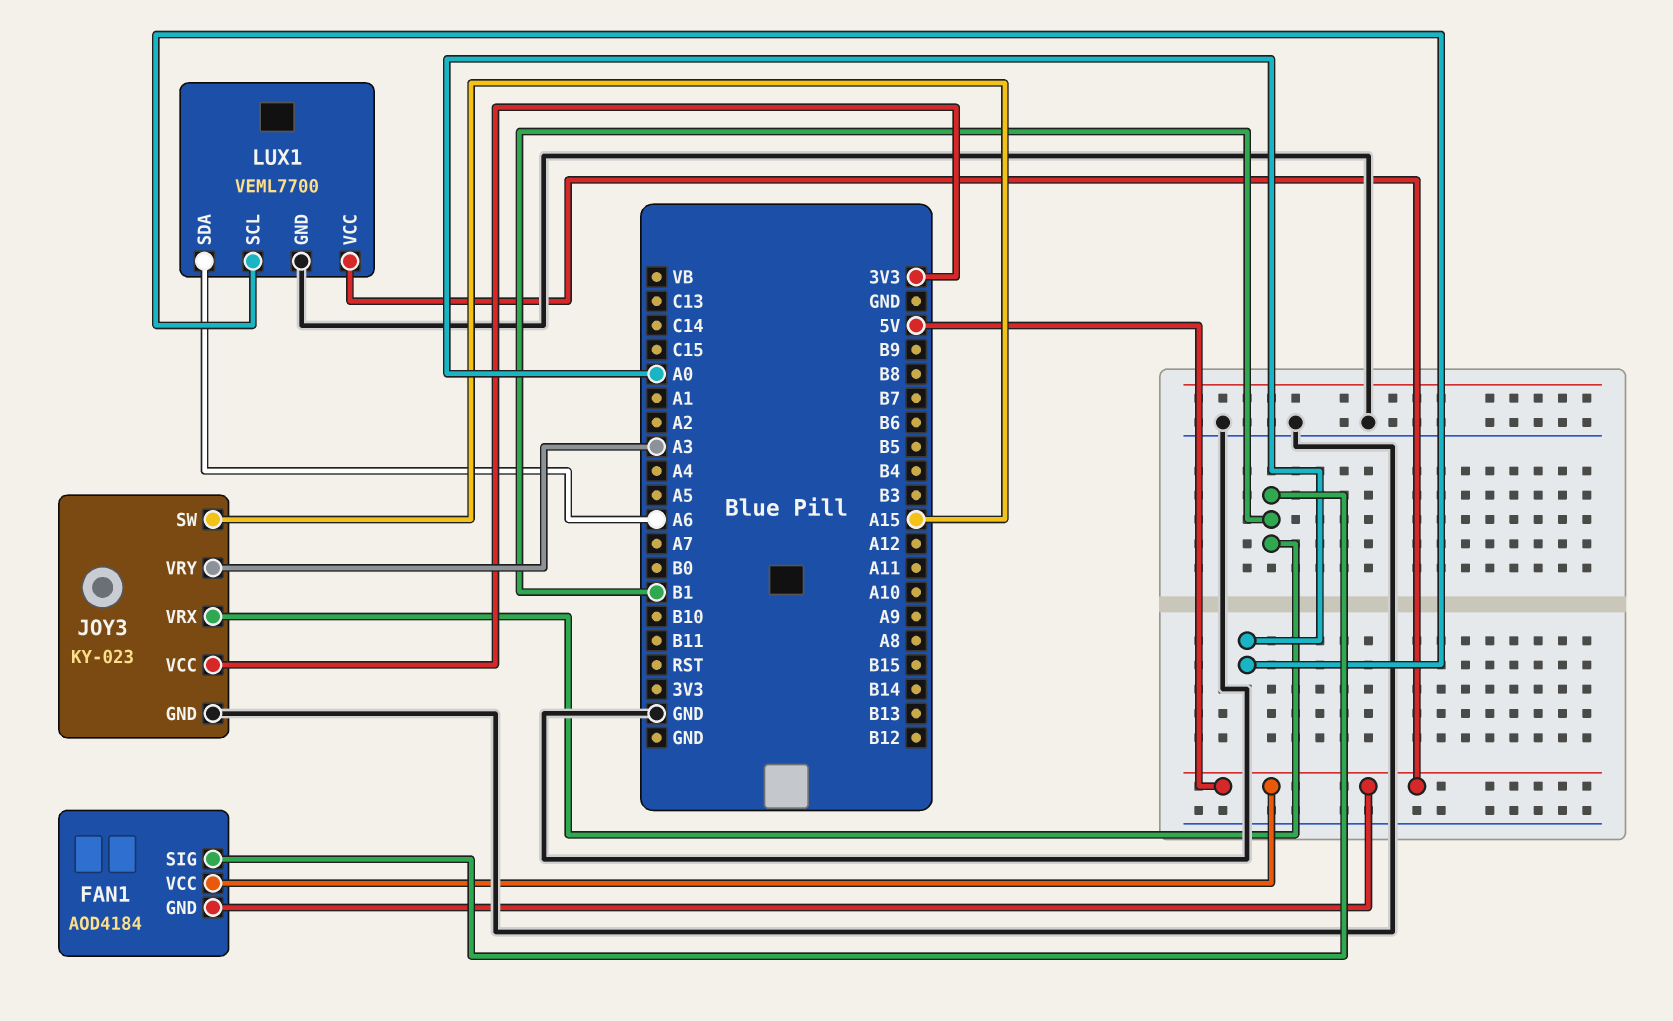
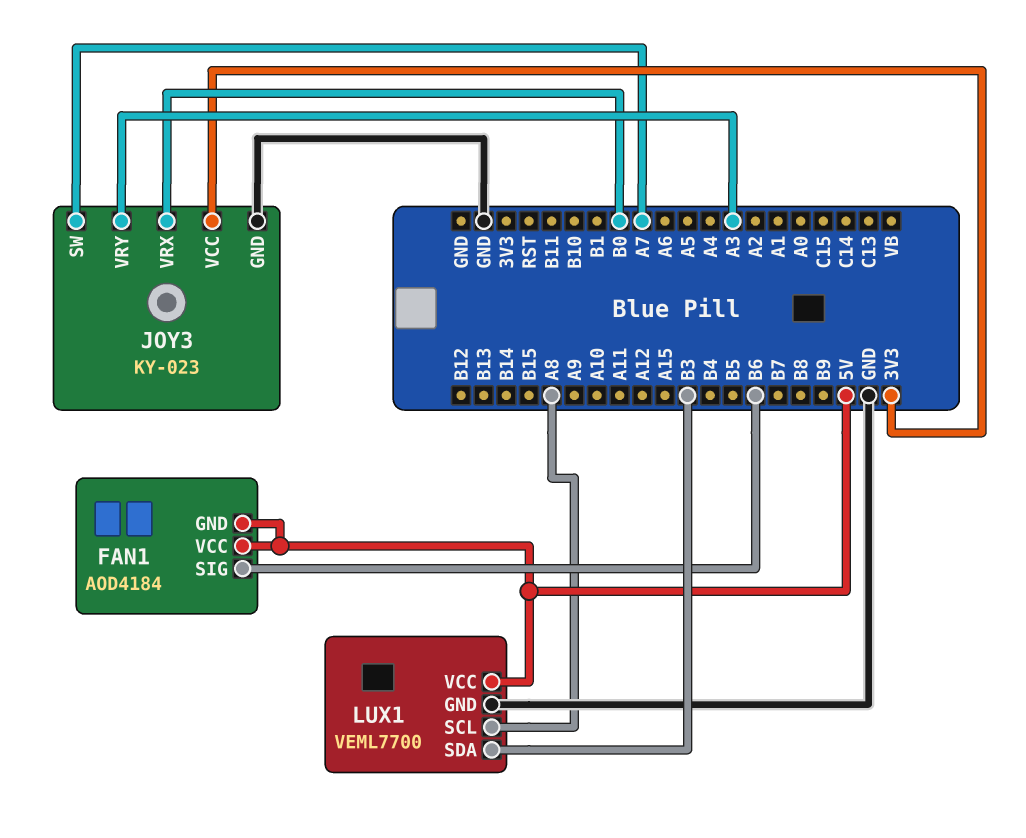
FAN1 pin SIG: B1 -> B6
JOY3 pin SW: A15 -> A7
JOY3 pin VRX: B1 -> B0
LUX1 pin SCL: A0 -> A8
LUX1 pin SDA: A6 -> B3

